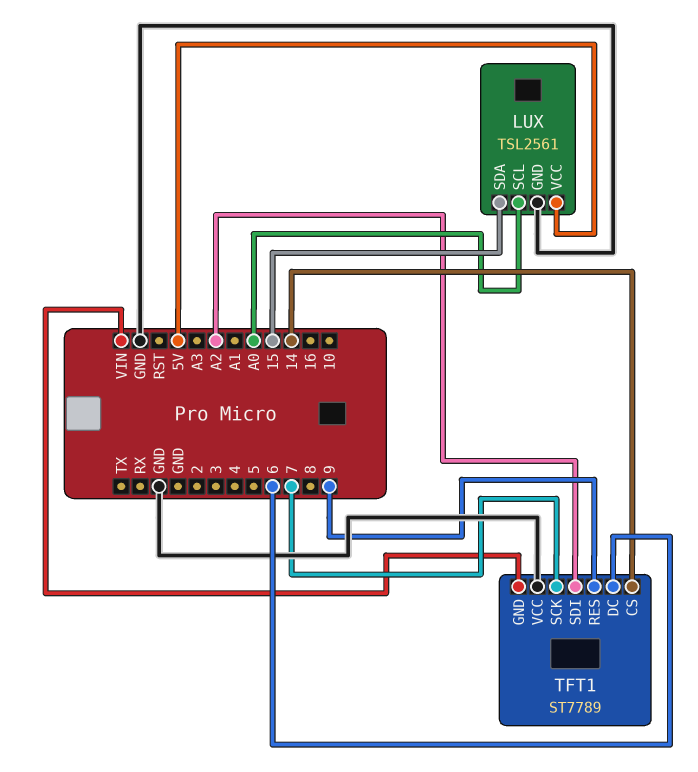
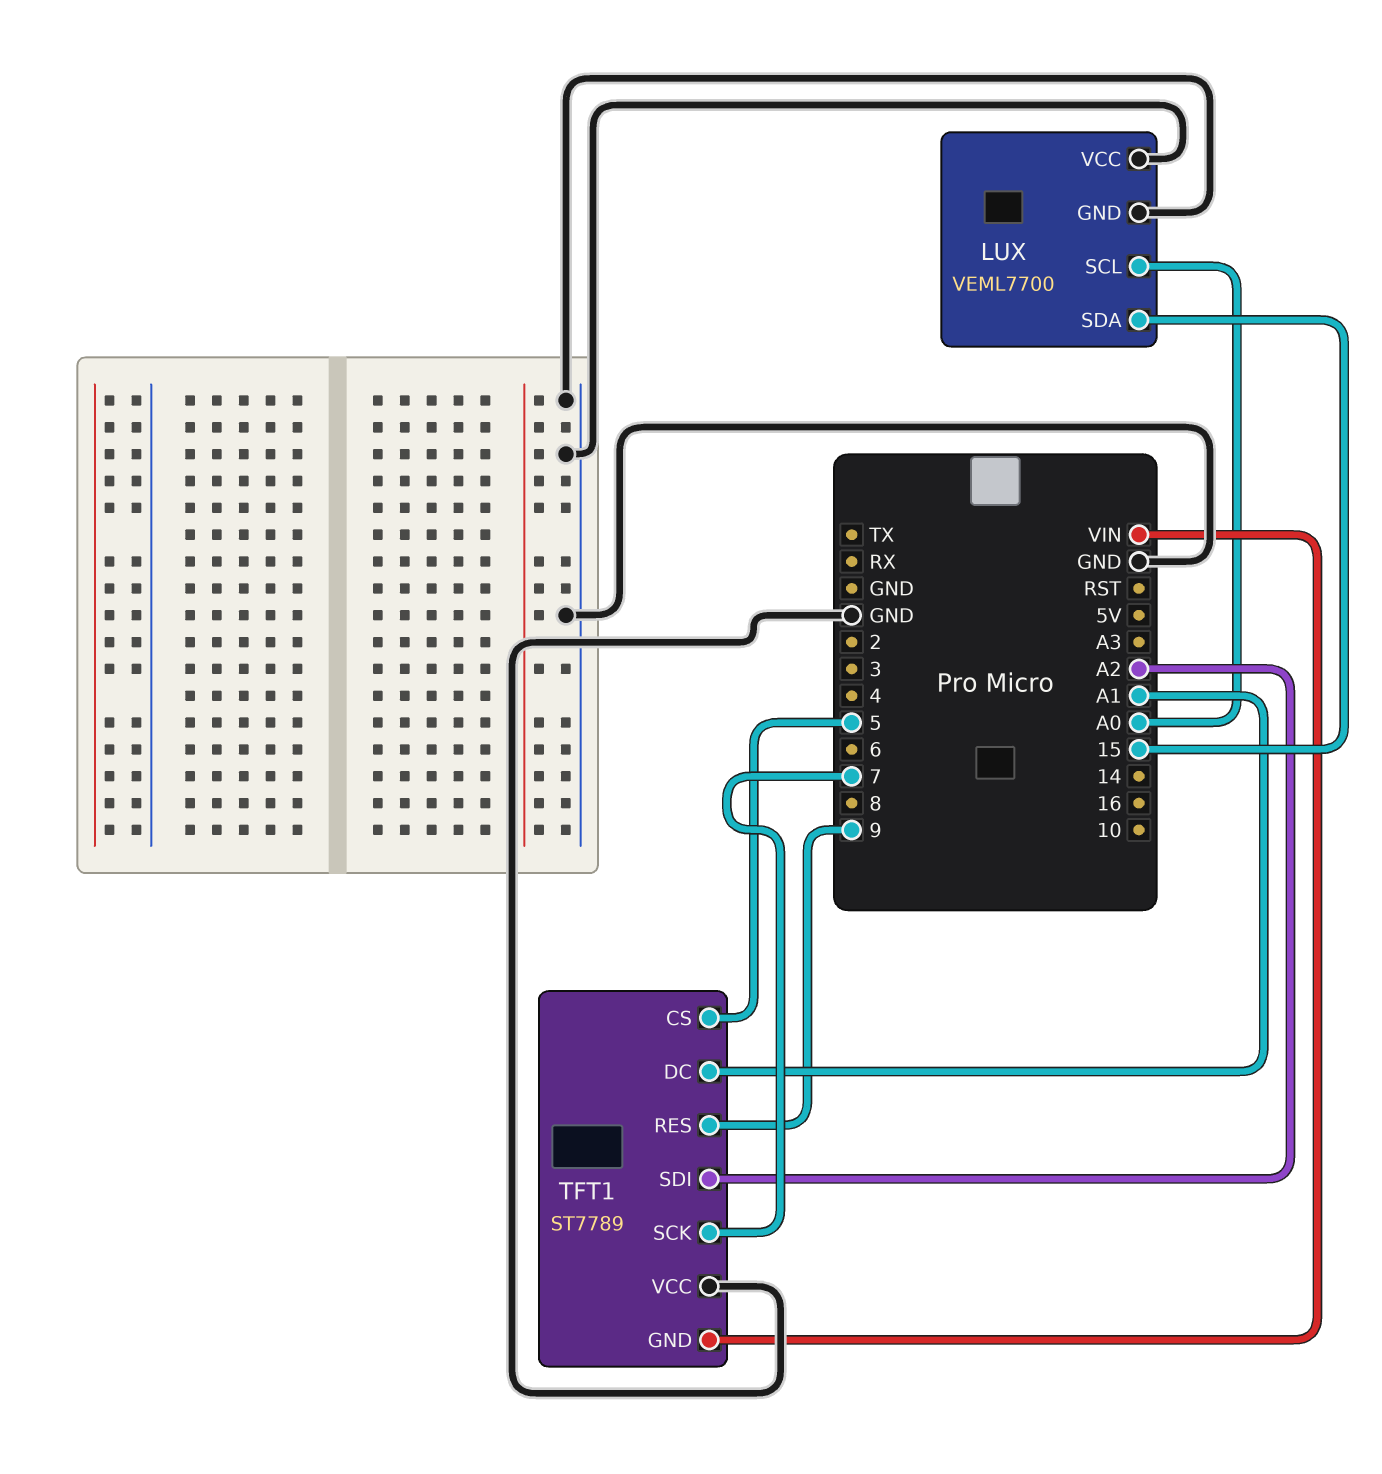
LUX: TSL2561 -> VEML7700
LUX pin VCC: 5V -> GND
TFT1 pin CS: 14 -> 5
TFT1 pin DC: 6 -> A1

